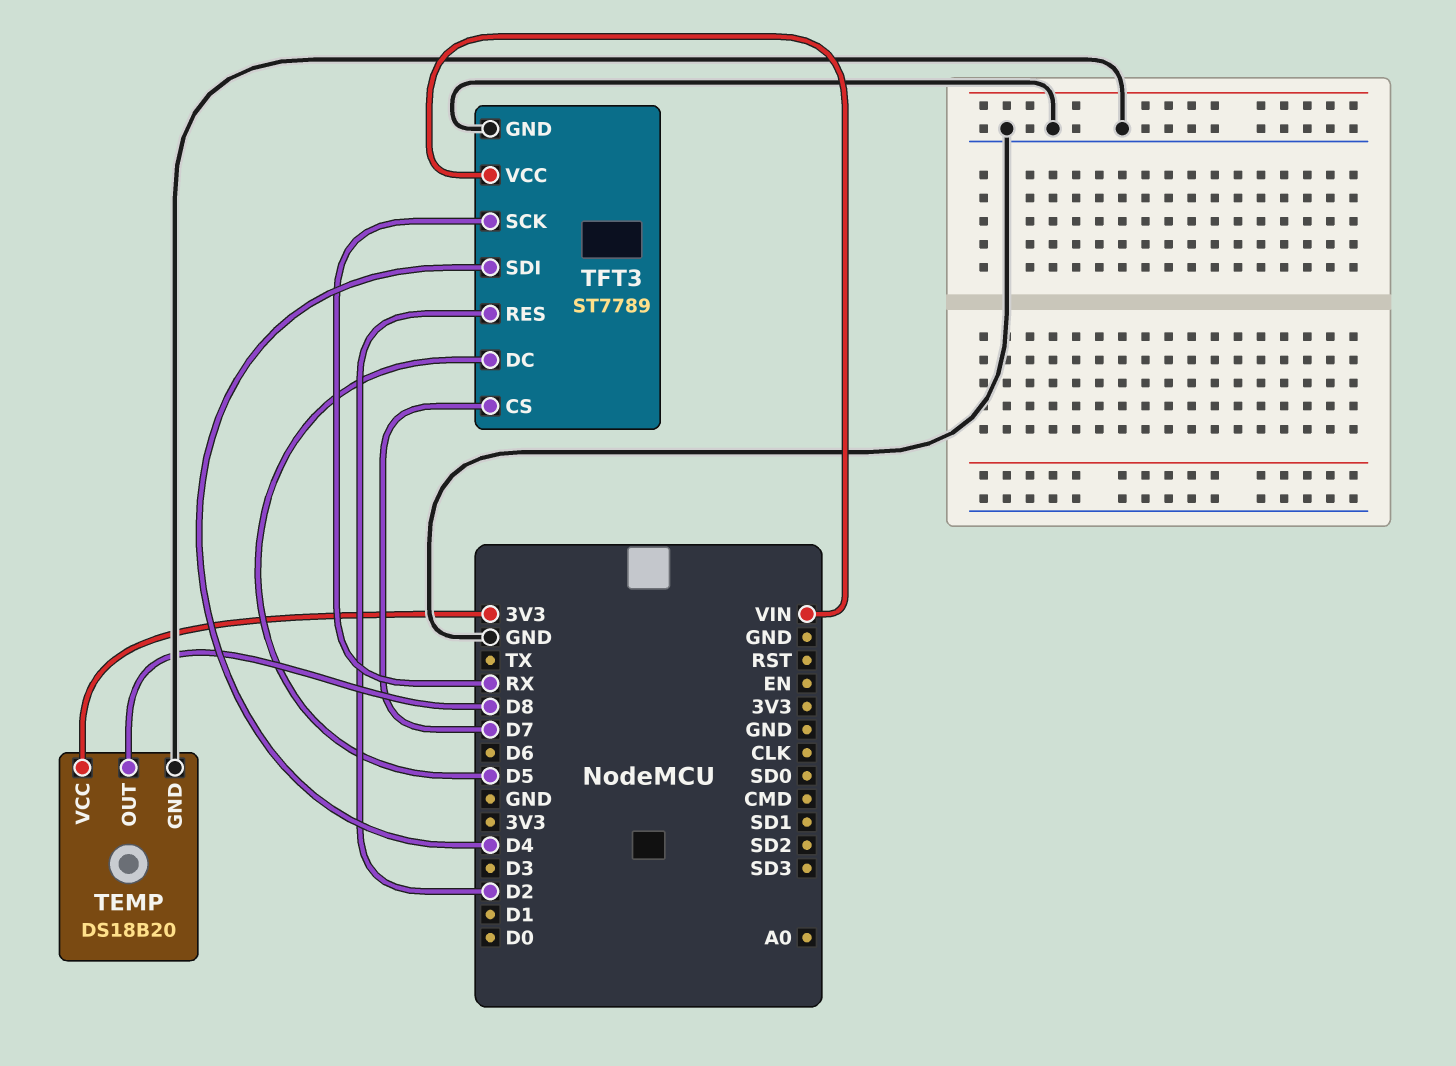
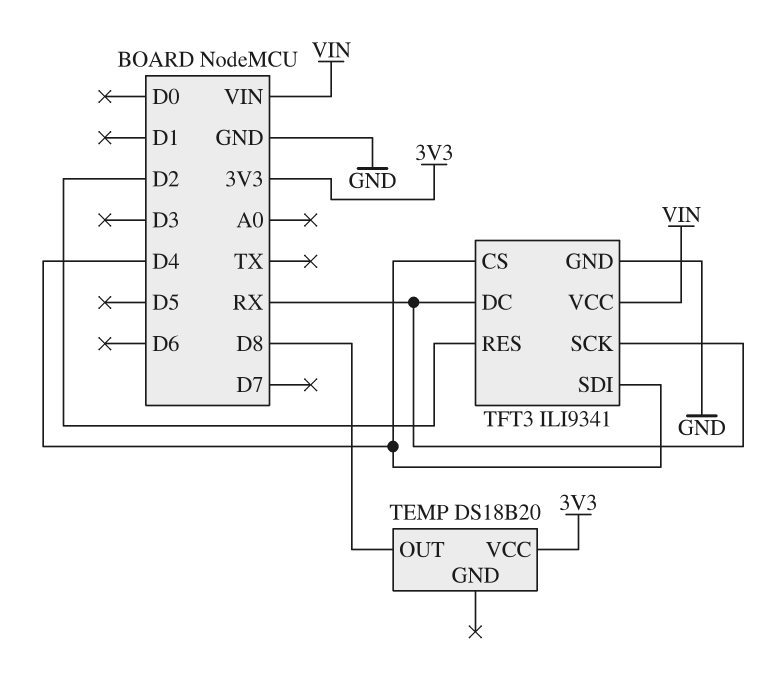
TEMP pin GND: GND -> none
TFT3: ST7789 -> ILI9341
TFT3 pin CS: D7 -> D4
TFT3 pin DC: D5 -> RX

